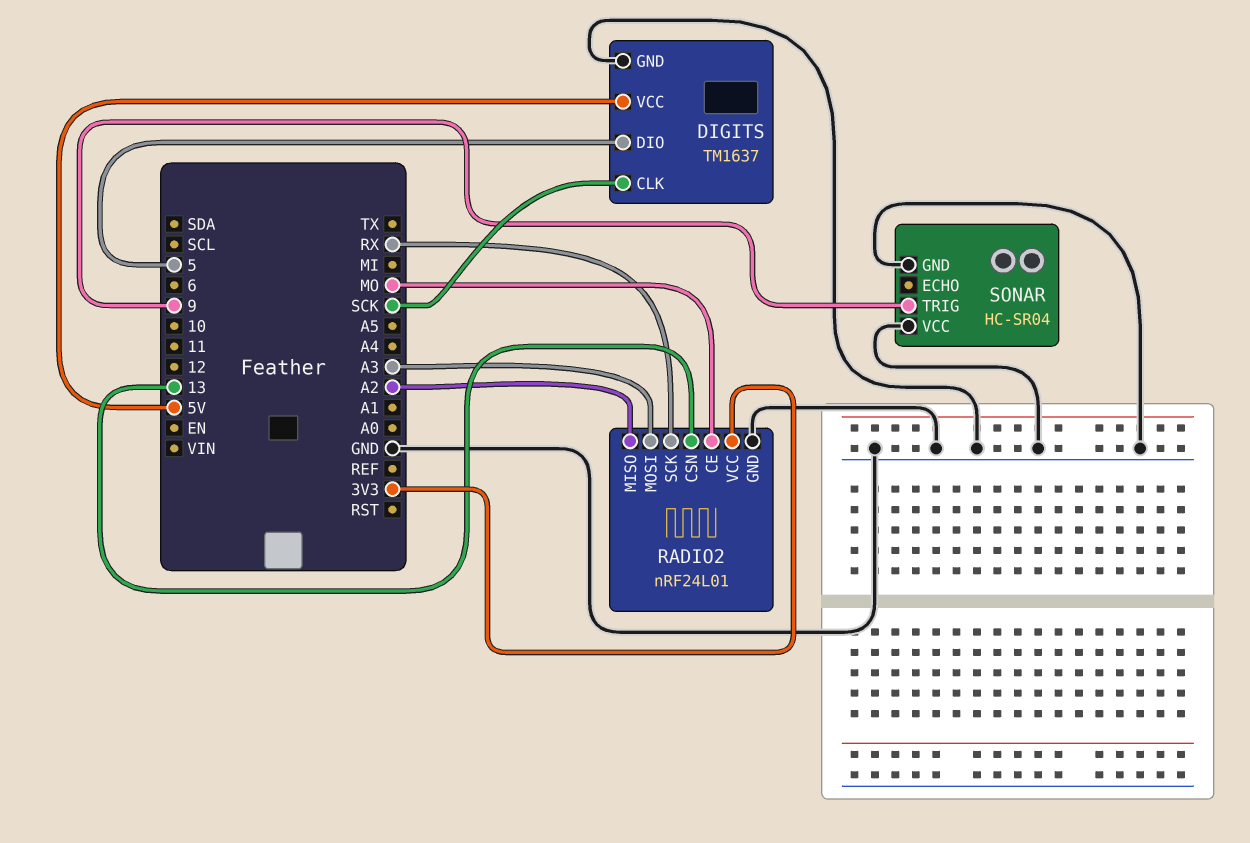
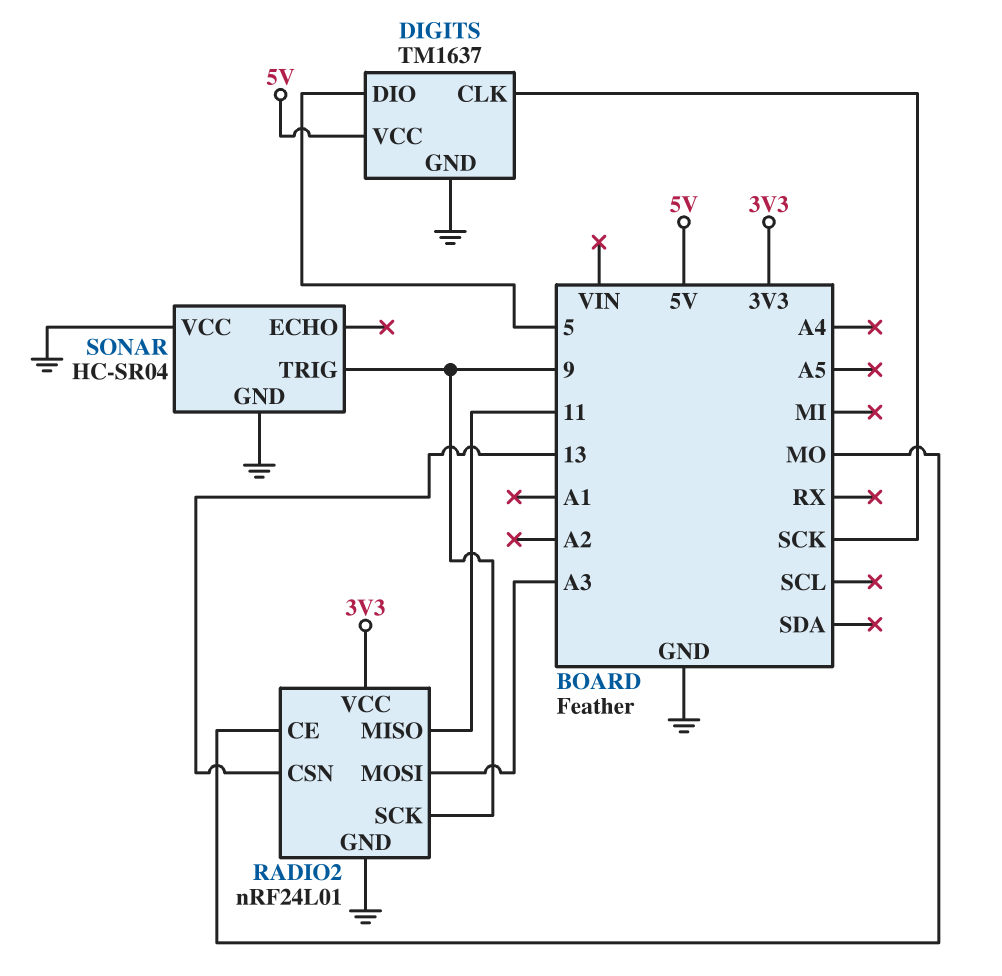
RADIO2 pin MISO: A2 -> 11
RADIO2 pin SCK: RX -> 9

